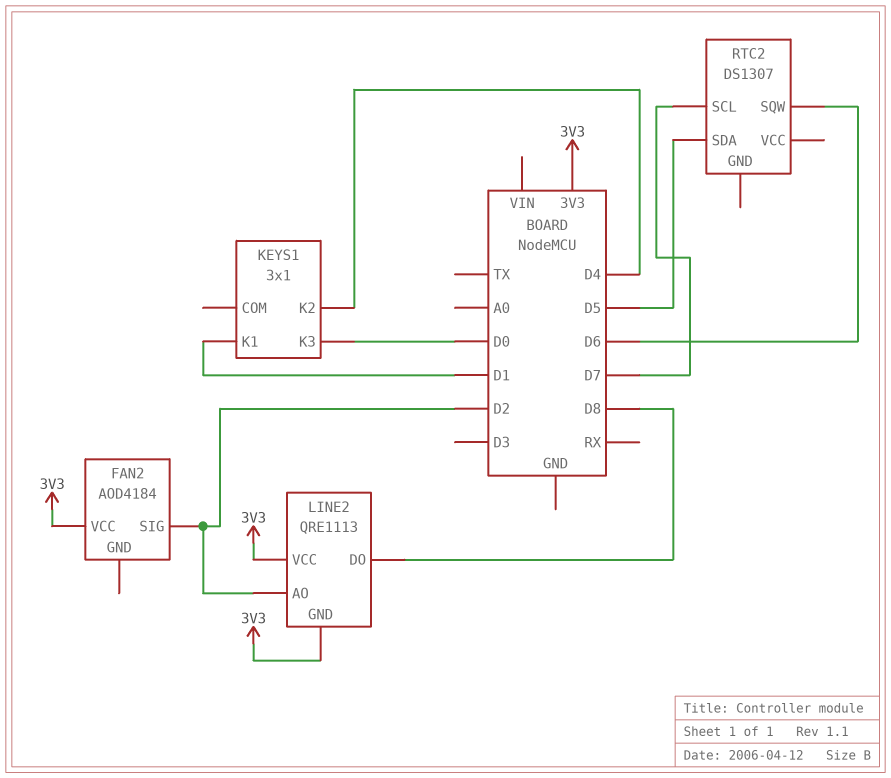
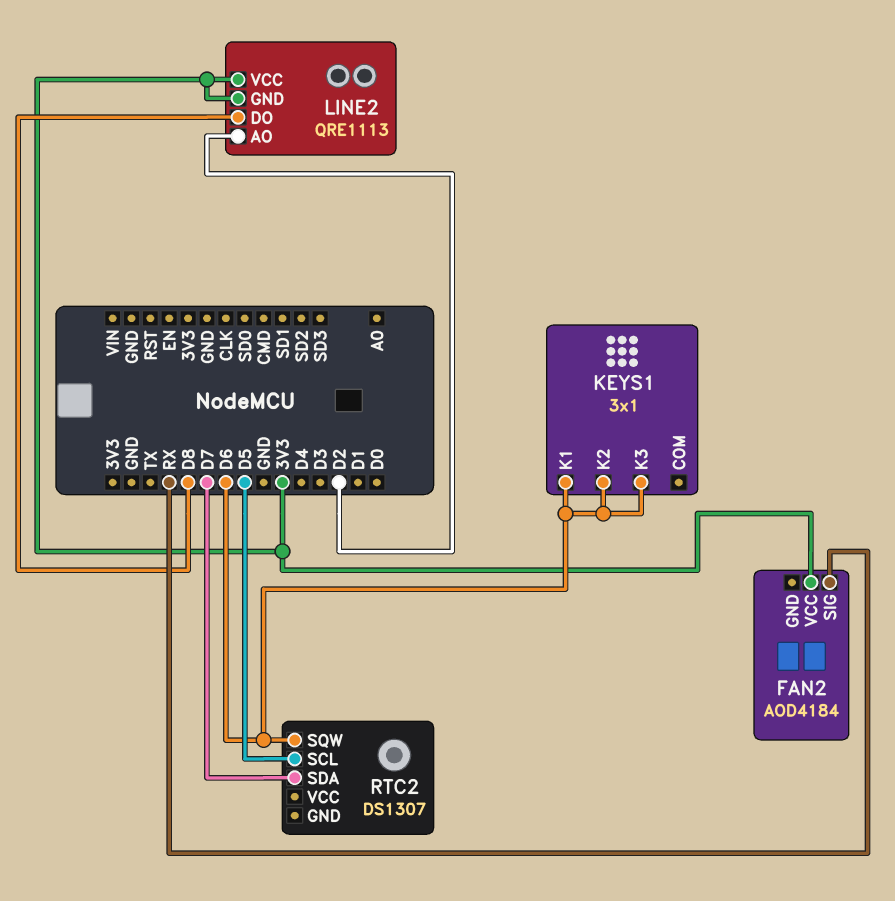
FAN2 pin SIG: D2 -> RX
KEYS1 pin K1: D1 -> D6
KEYS1 pin K2: D4 -> D6
KEYS1 pin K3: D0 -> D6
RTC2 pin SCL: D7 -> D5
RTC2 pin SDA: D5 -> D7

